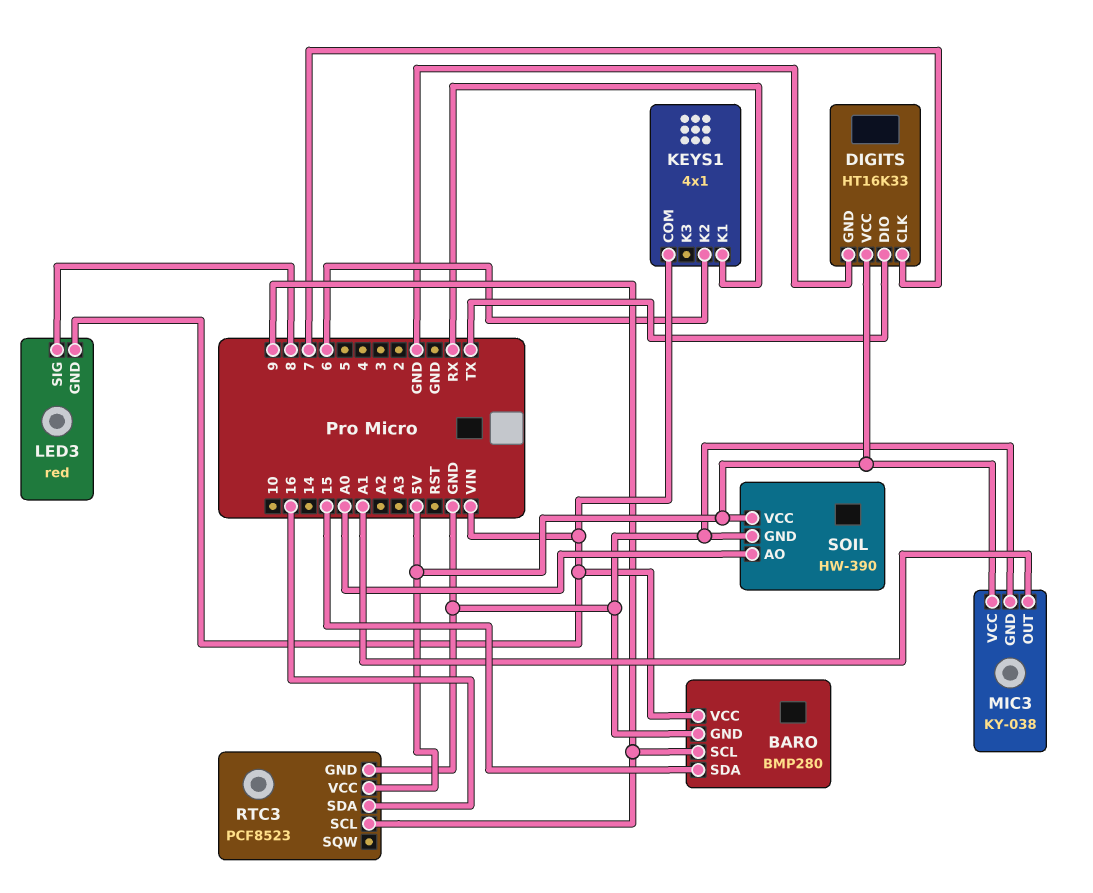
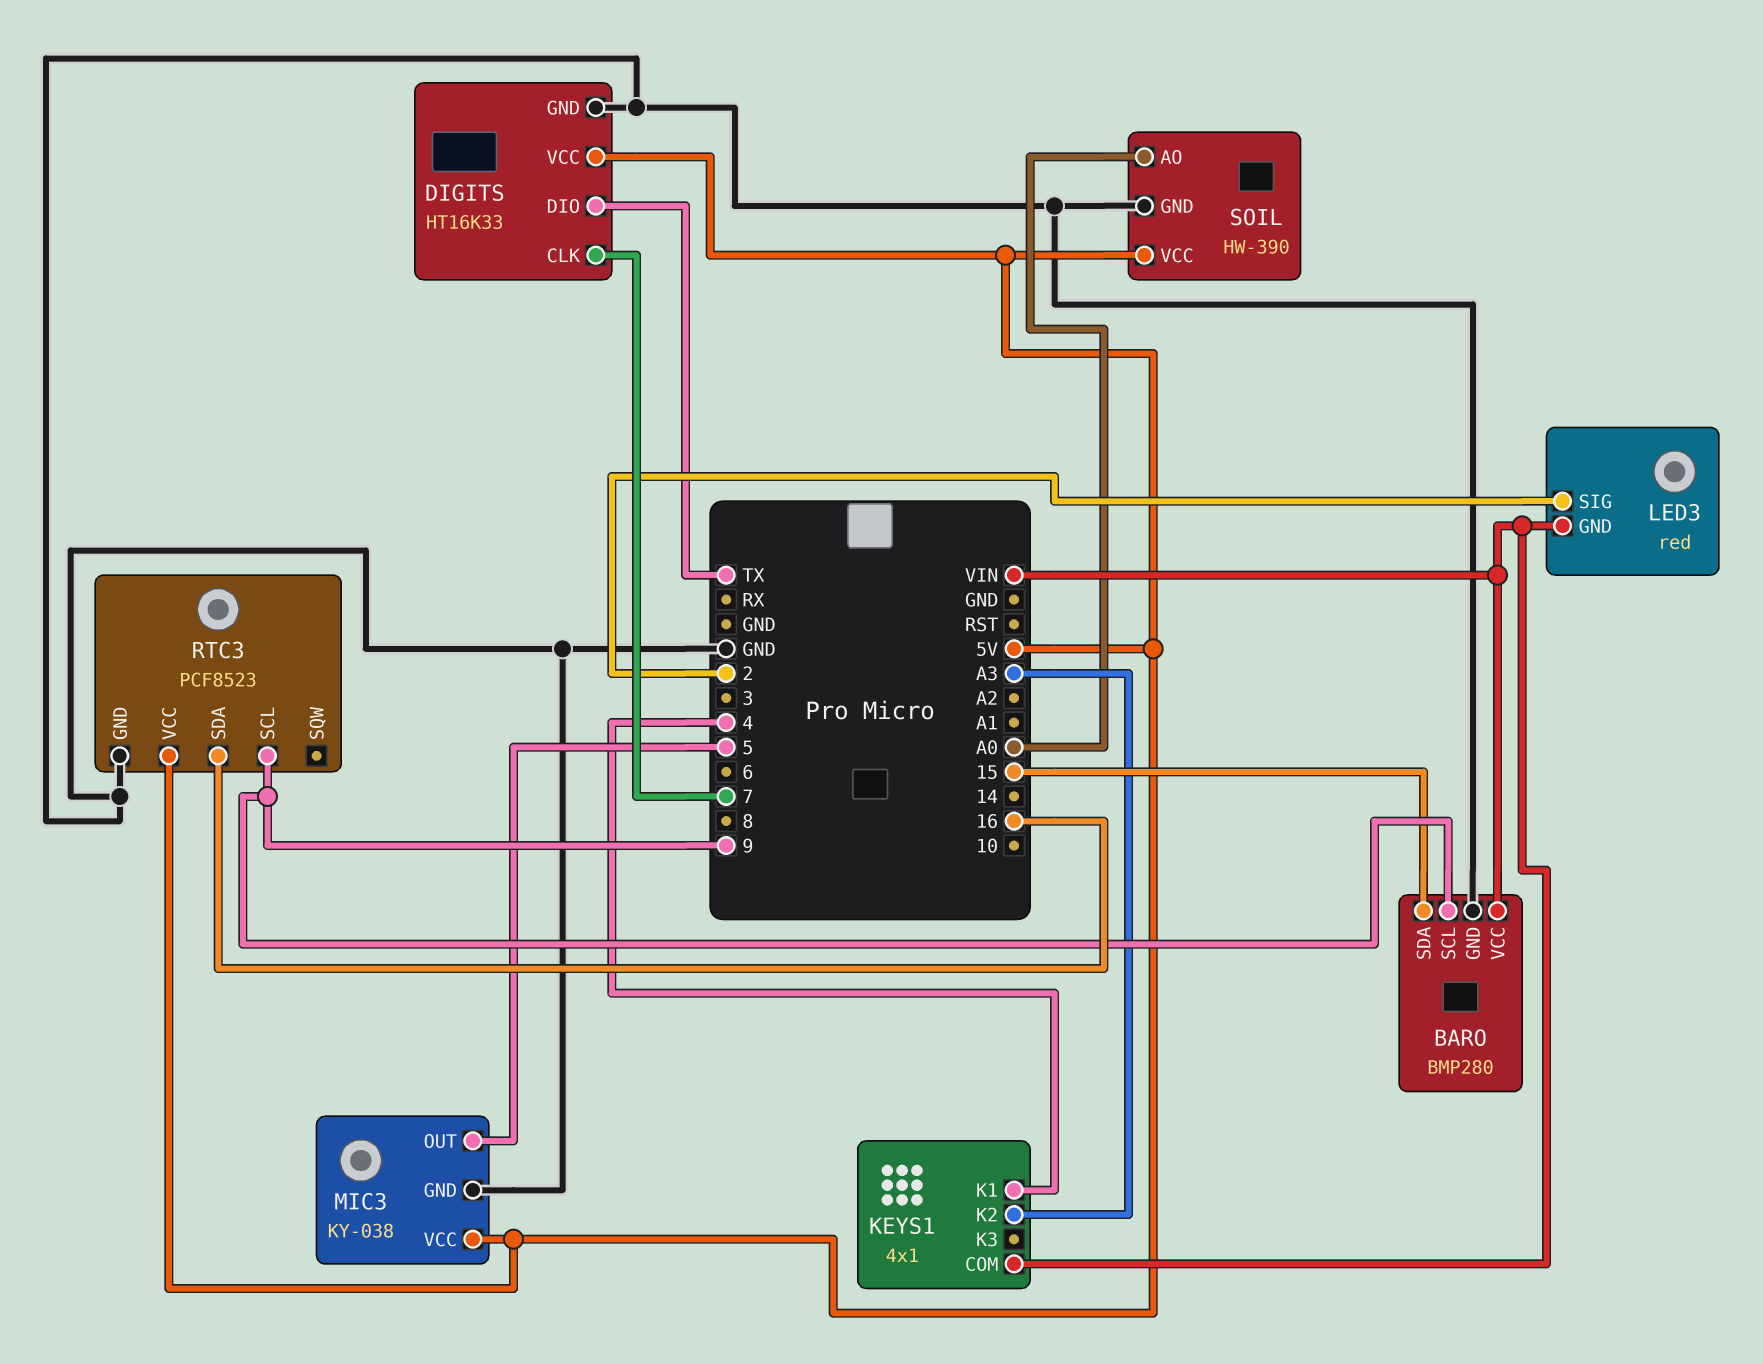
KEYS1 pin K1: RX -> 4
KEYS1 pin K2: 6 -> A3
LED3 pin SIG: 8 -> 2
MIC3 pin OUT: A1 -> 5

